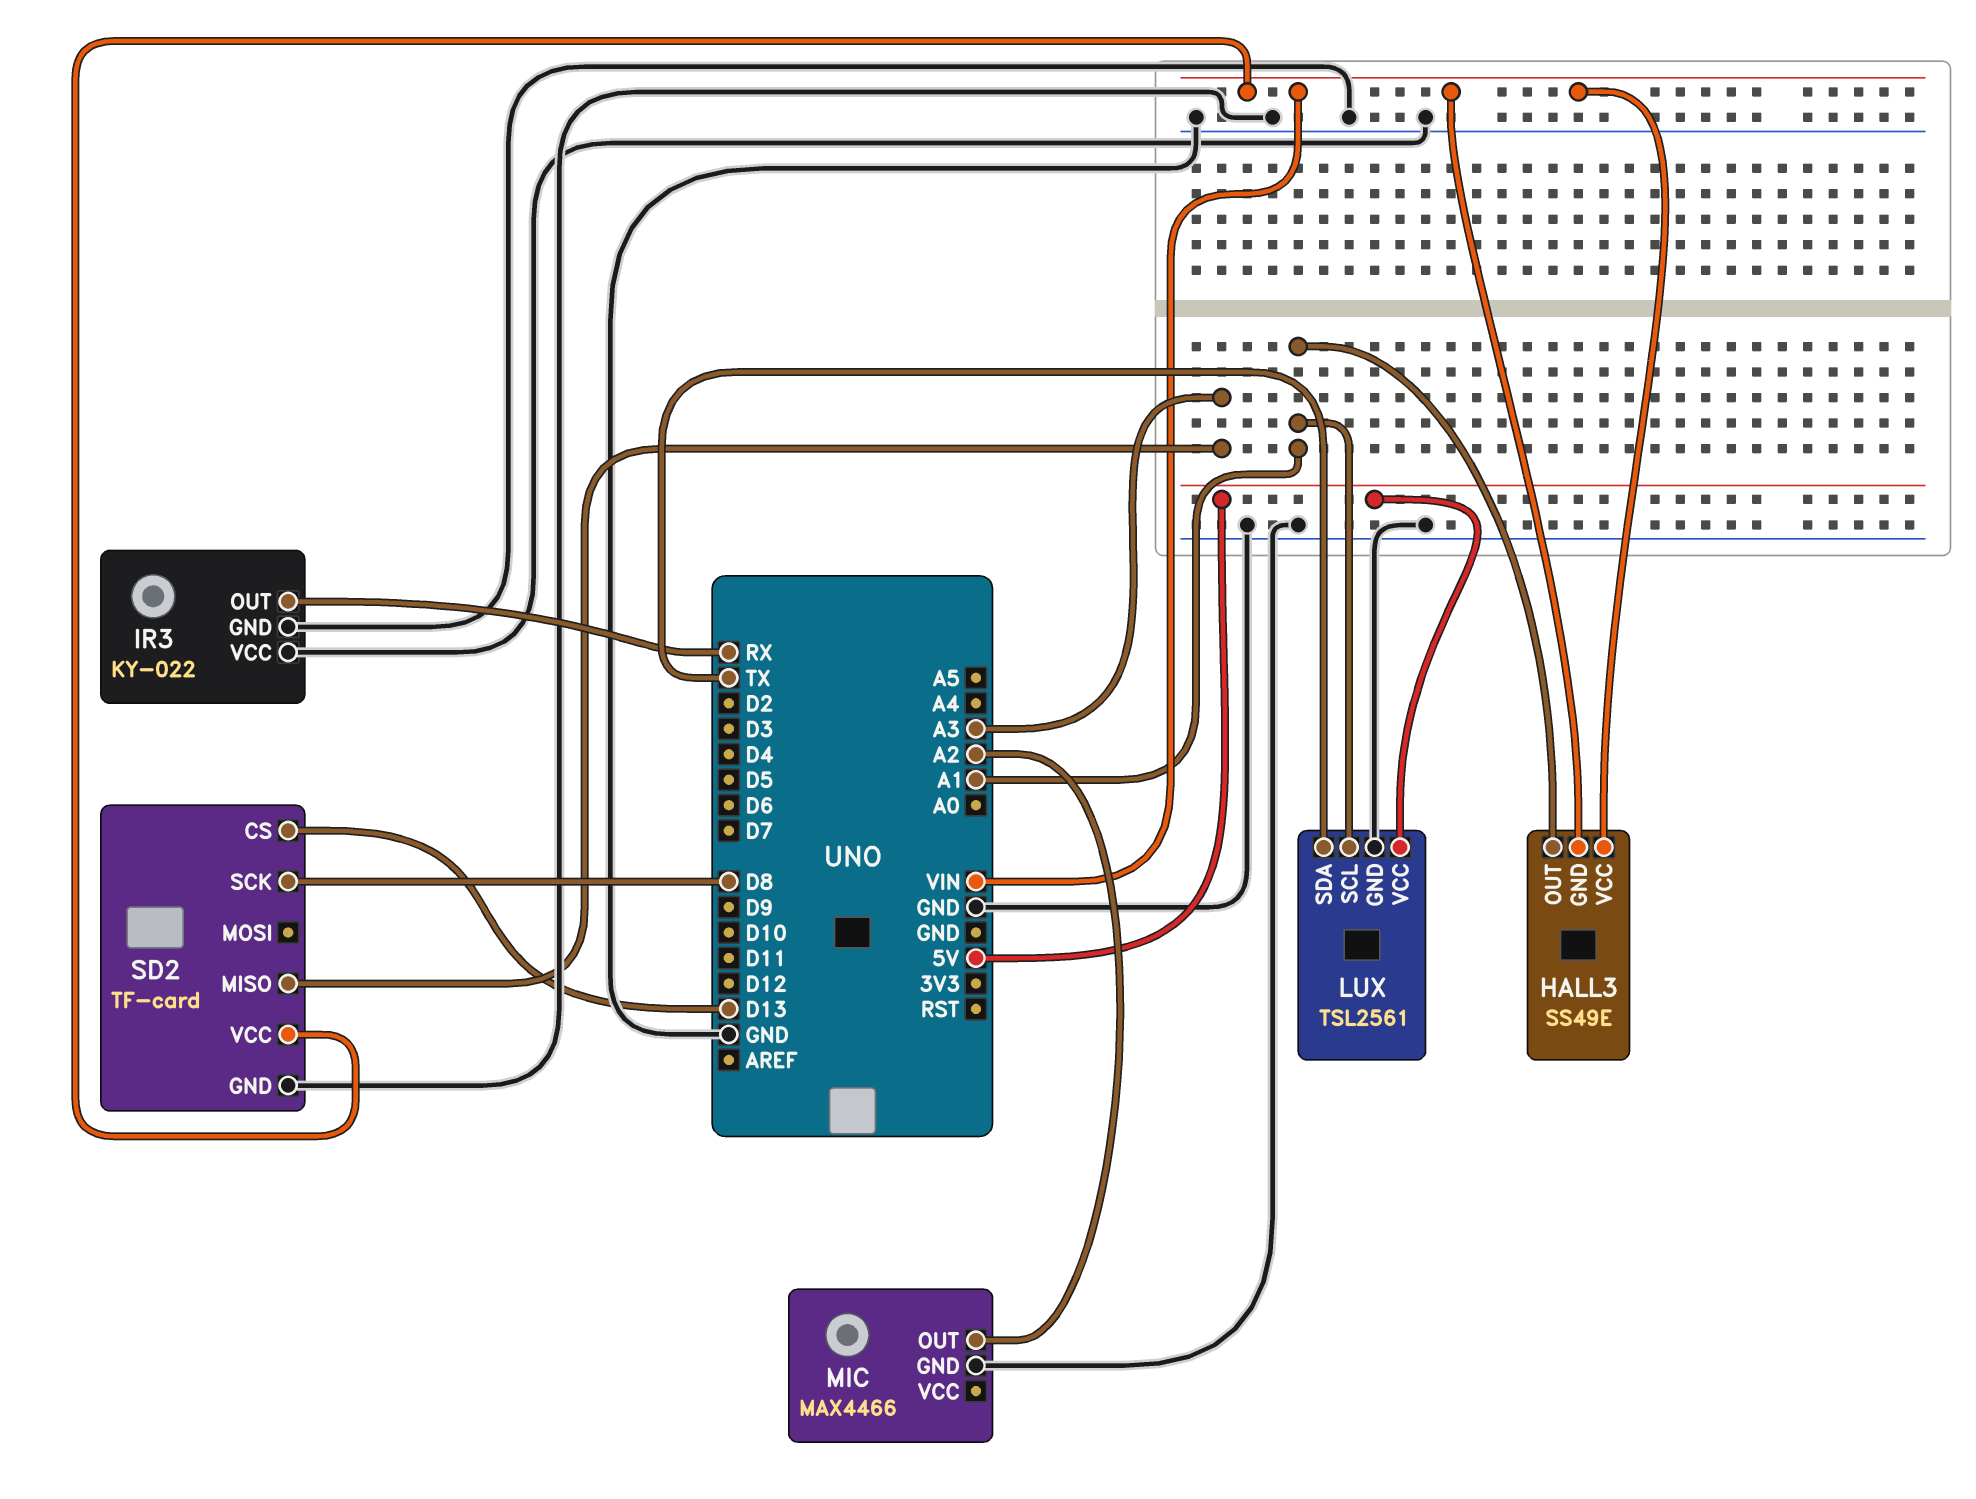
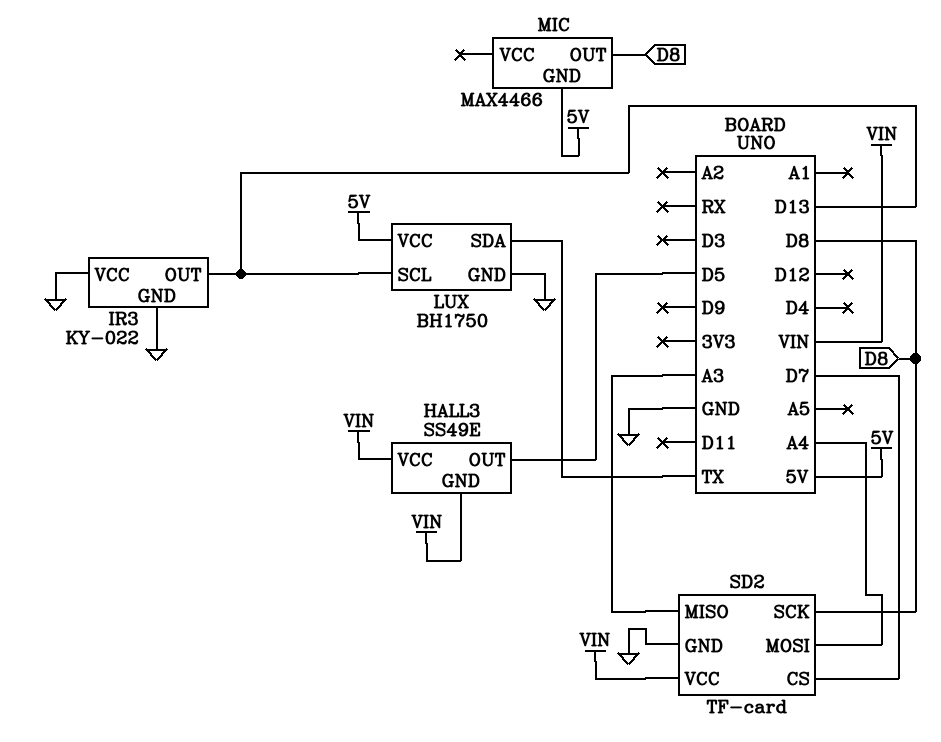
HALL3 pin OUT: A1 -> D5
IR3 pin OUT: RX -> D13
LUX: TSL2561 -> BH1750
LUX pin SCL: A1 -> D13
MIC pin GND: GND -> 5V
MIC pin OUT: A2 -> D8
SD2 pin CS: D13 -> D7
SD2 pin MOSI: none -> A4

